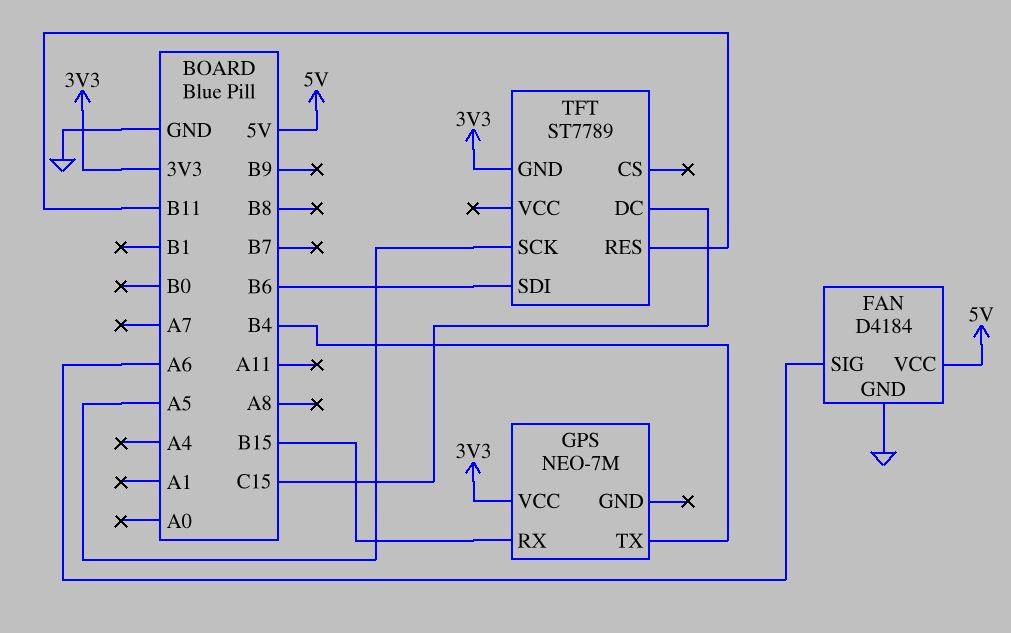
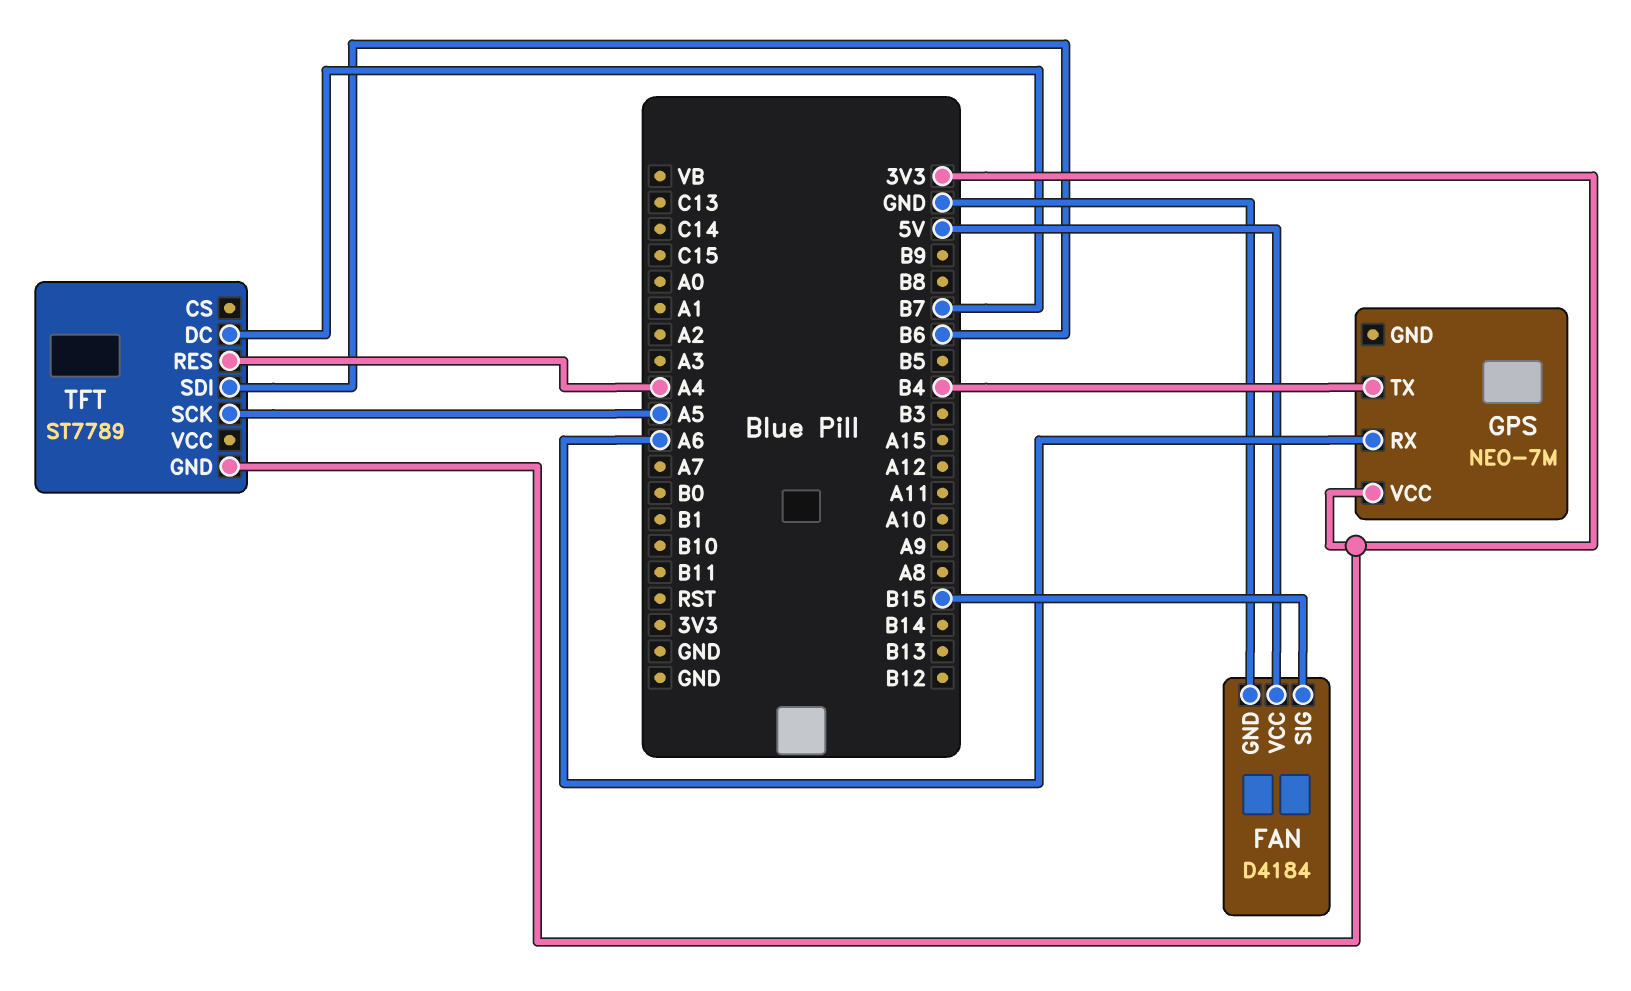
FAN pin SIG: A6 -> B15
GPS pin RX: B15 -> A6
TFT pin DC: C15 -> B7
TFT pin RES: B11 -> A4

